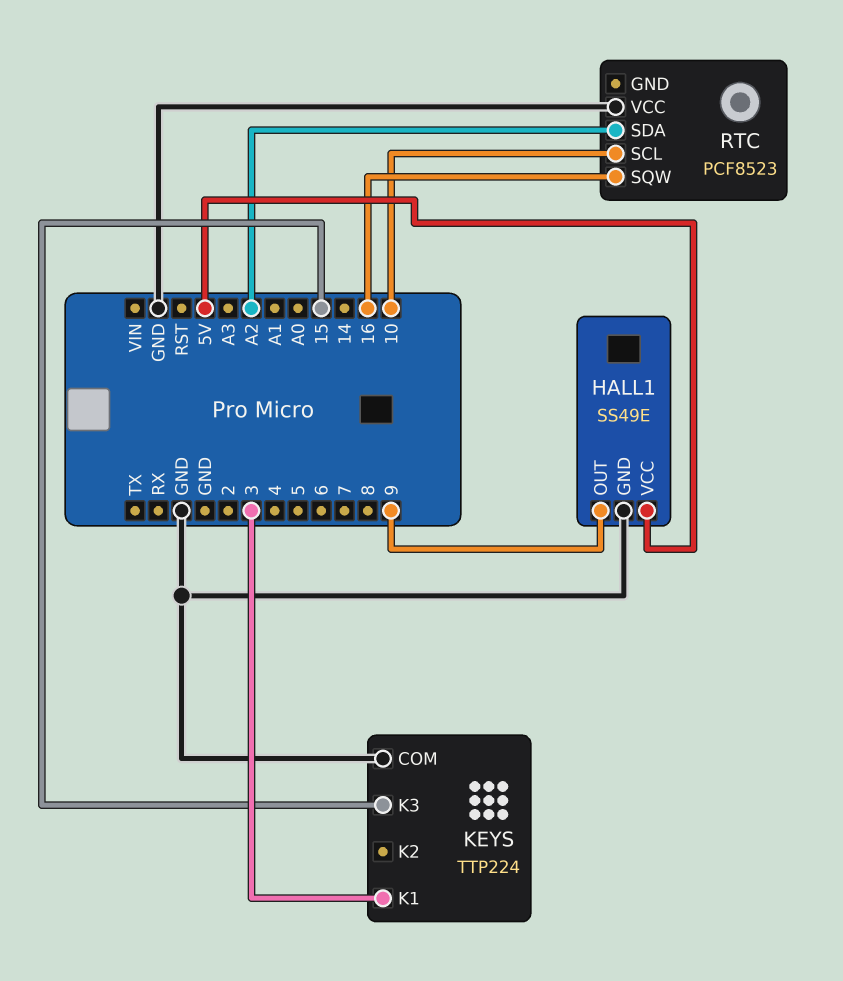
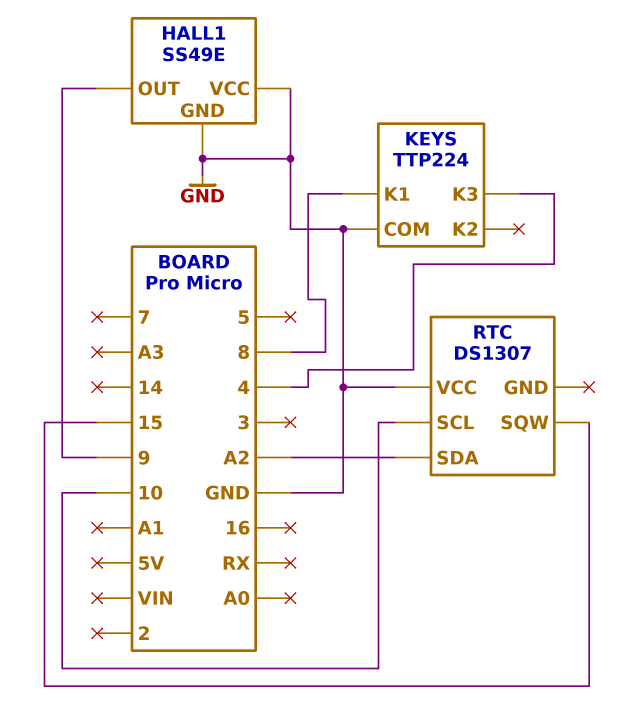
HALL1 pin VCC: 5V -> GND
KEYS pin K1: 3 -> 8
KEYS pin K3: 15 -> 4
RTC: PCF8523 -> DS1307
RTC pin SQW: 16 -> 15

